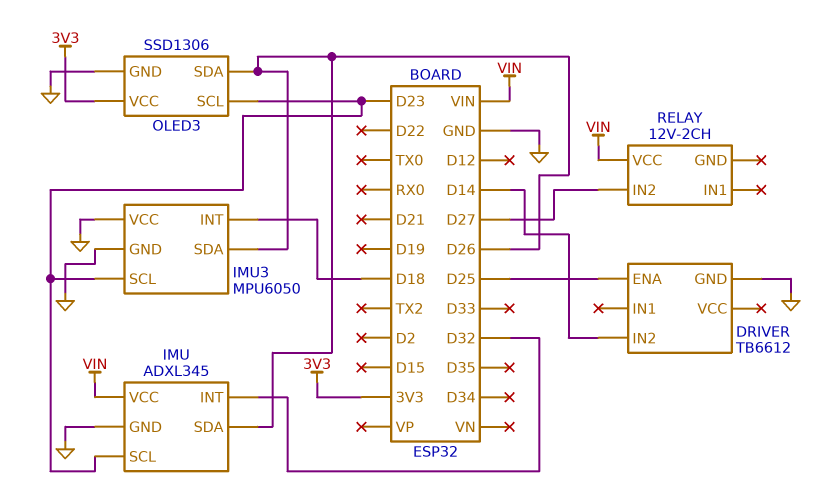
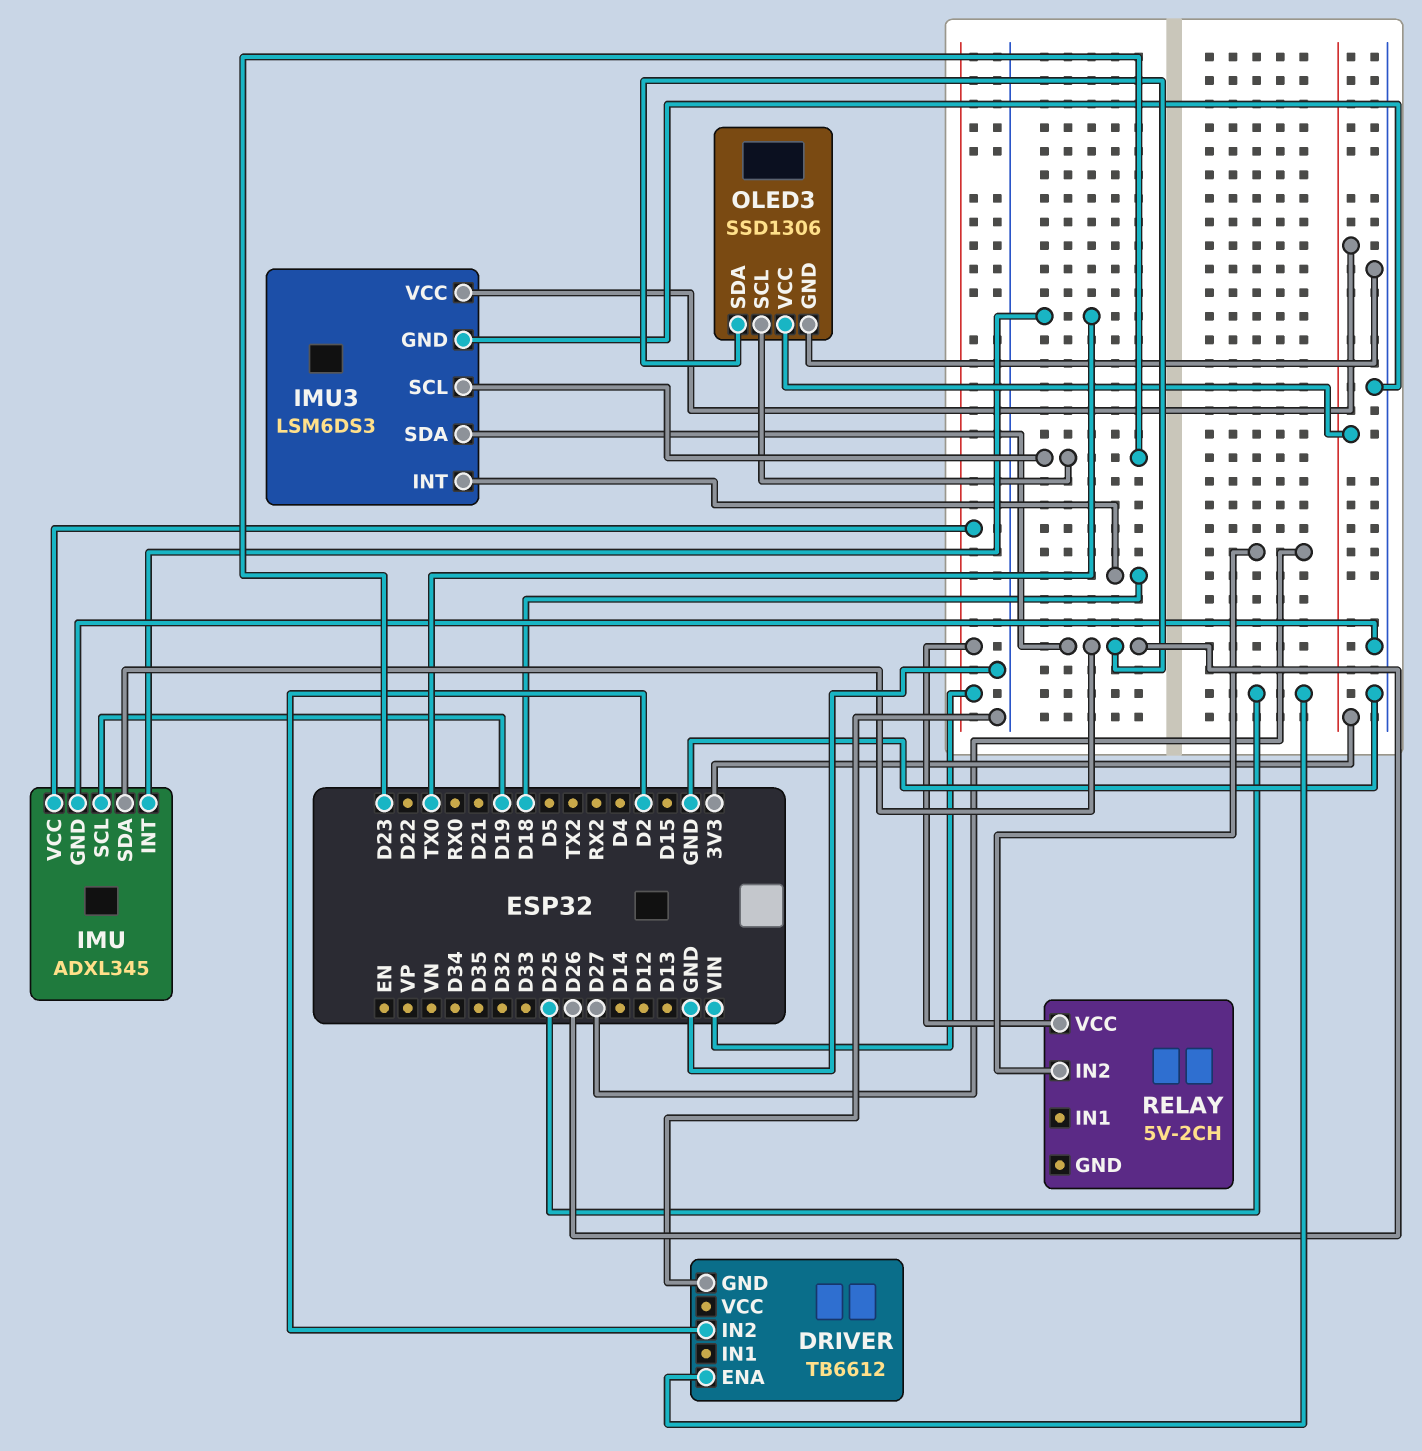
DRIVER pin IN2: D14 -> D2
IMU pin INT: D32 -> TX0
IMU pin SCL: D23 -> D19
IMU3: MPU6050 -> LSM6DS3
IMU3 pin VCC: GND -> 3V3
RELAY: 12V-2CH -> 5V-2CH

